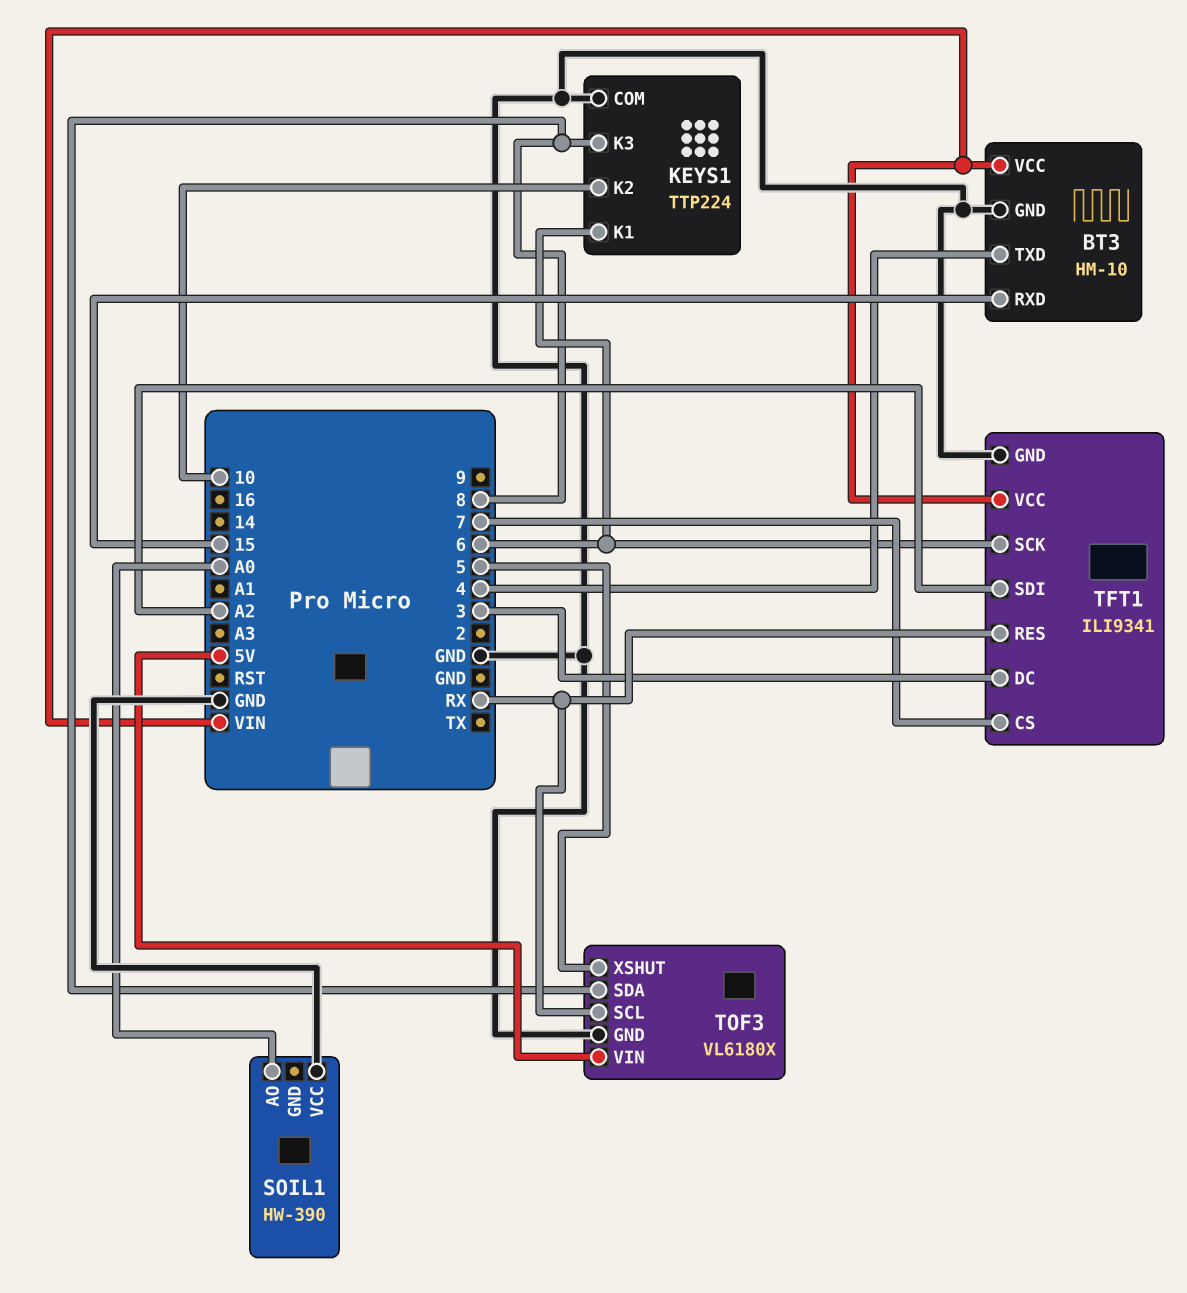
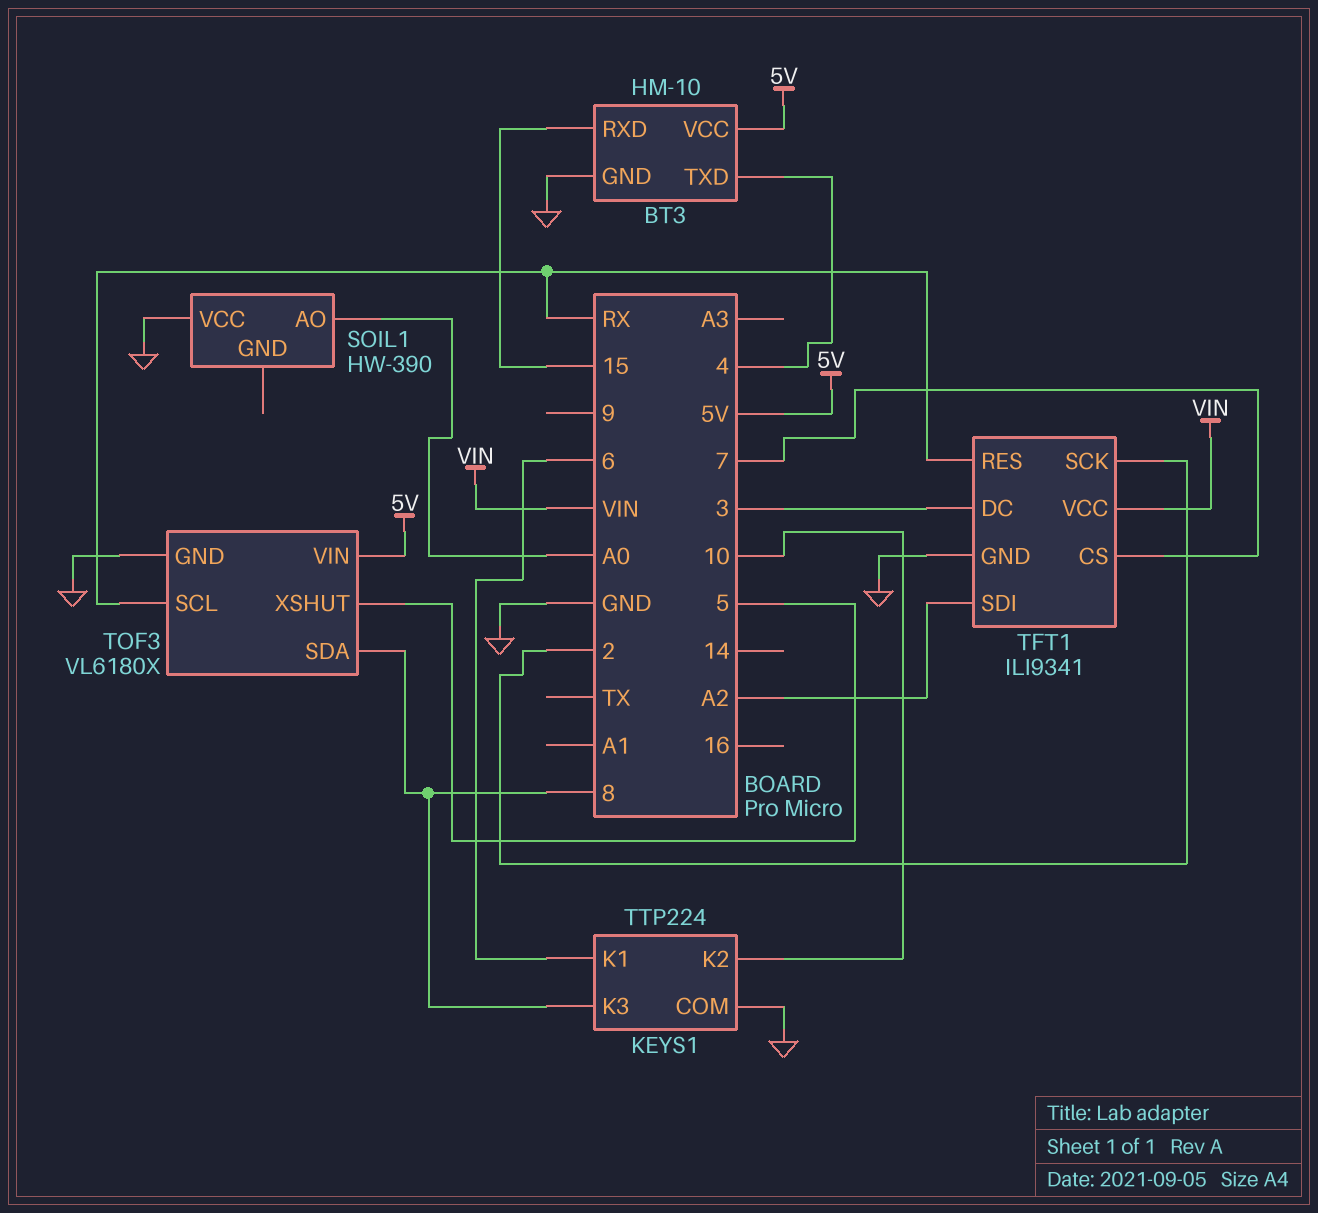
BT3 pin VCC: VIN -> 5V
TFT1 pin SCK: 6 -> 2

